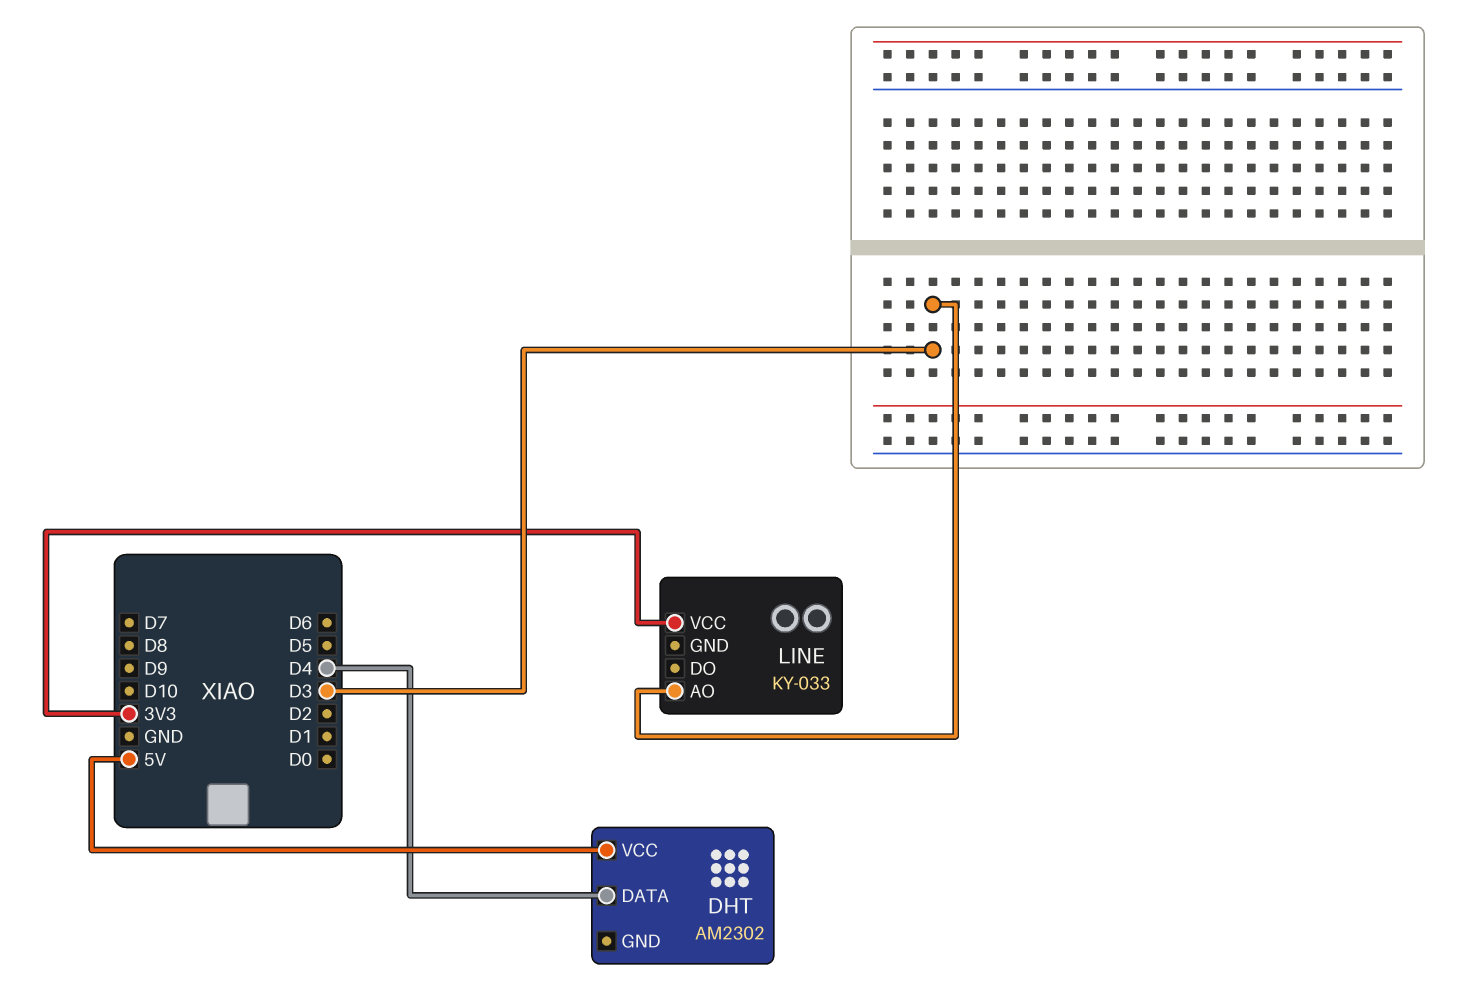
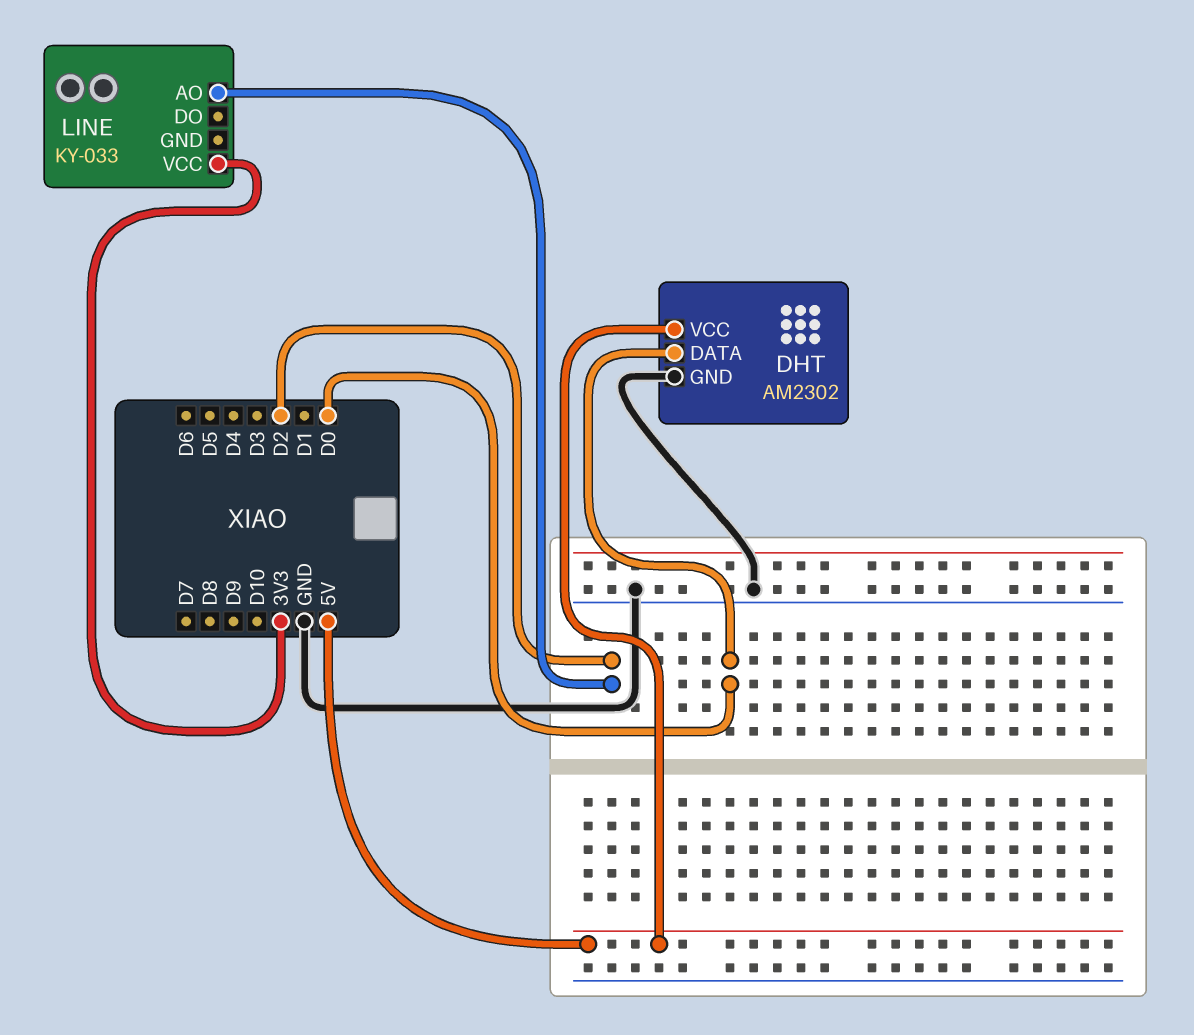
DHT pin DATA: D4 -> D0
DHT pin GND: none -> GND
LINE pin AO: D3 -> D2

